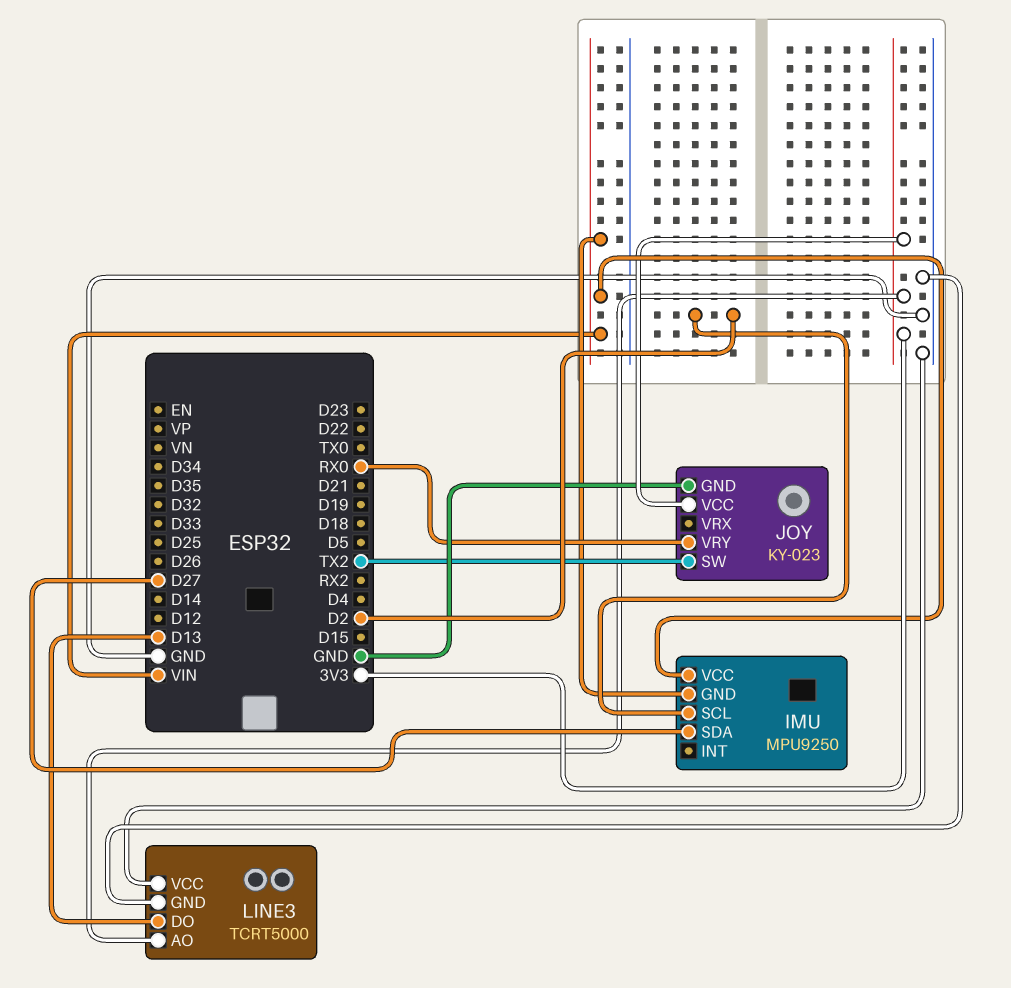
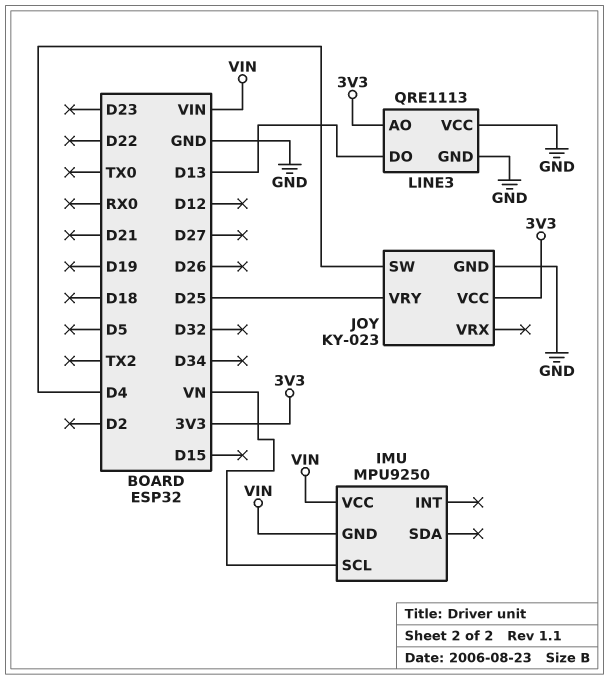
IMU pin SCL: D2 -> VN
IMU pin SDA: D27 -> none
JOY pin SW: TX2 -> D4
JOY pin VRY: RX0 -> D25
LINE3: TCRT5000 -> QRE1113

